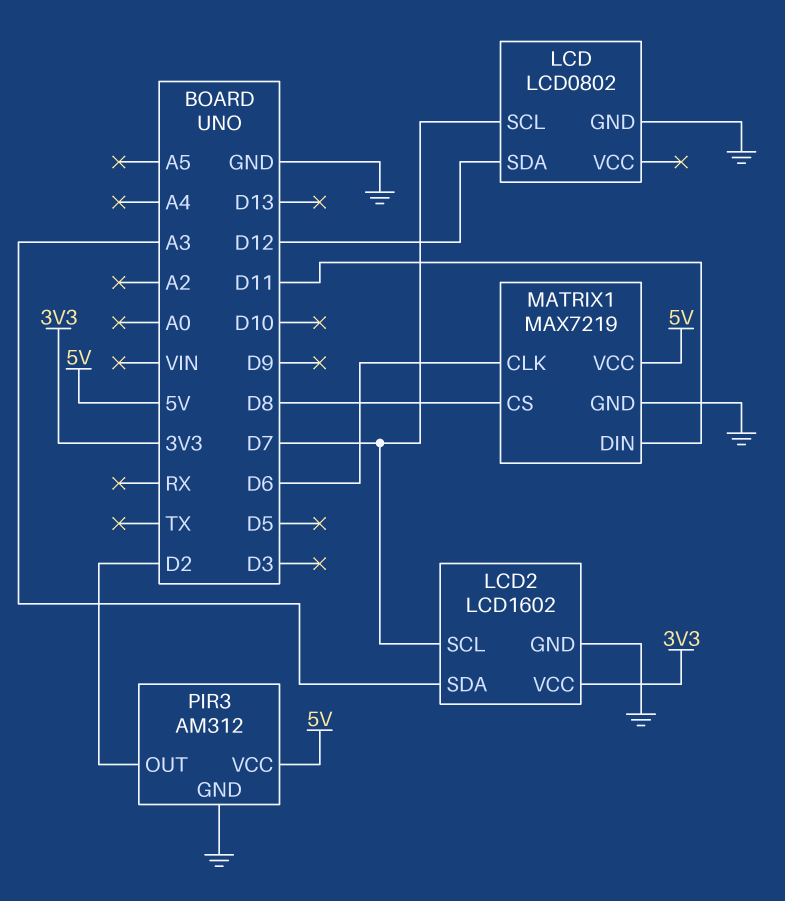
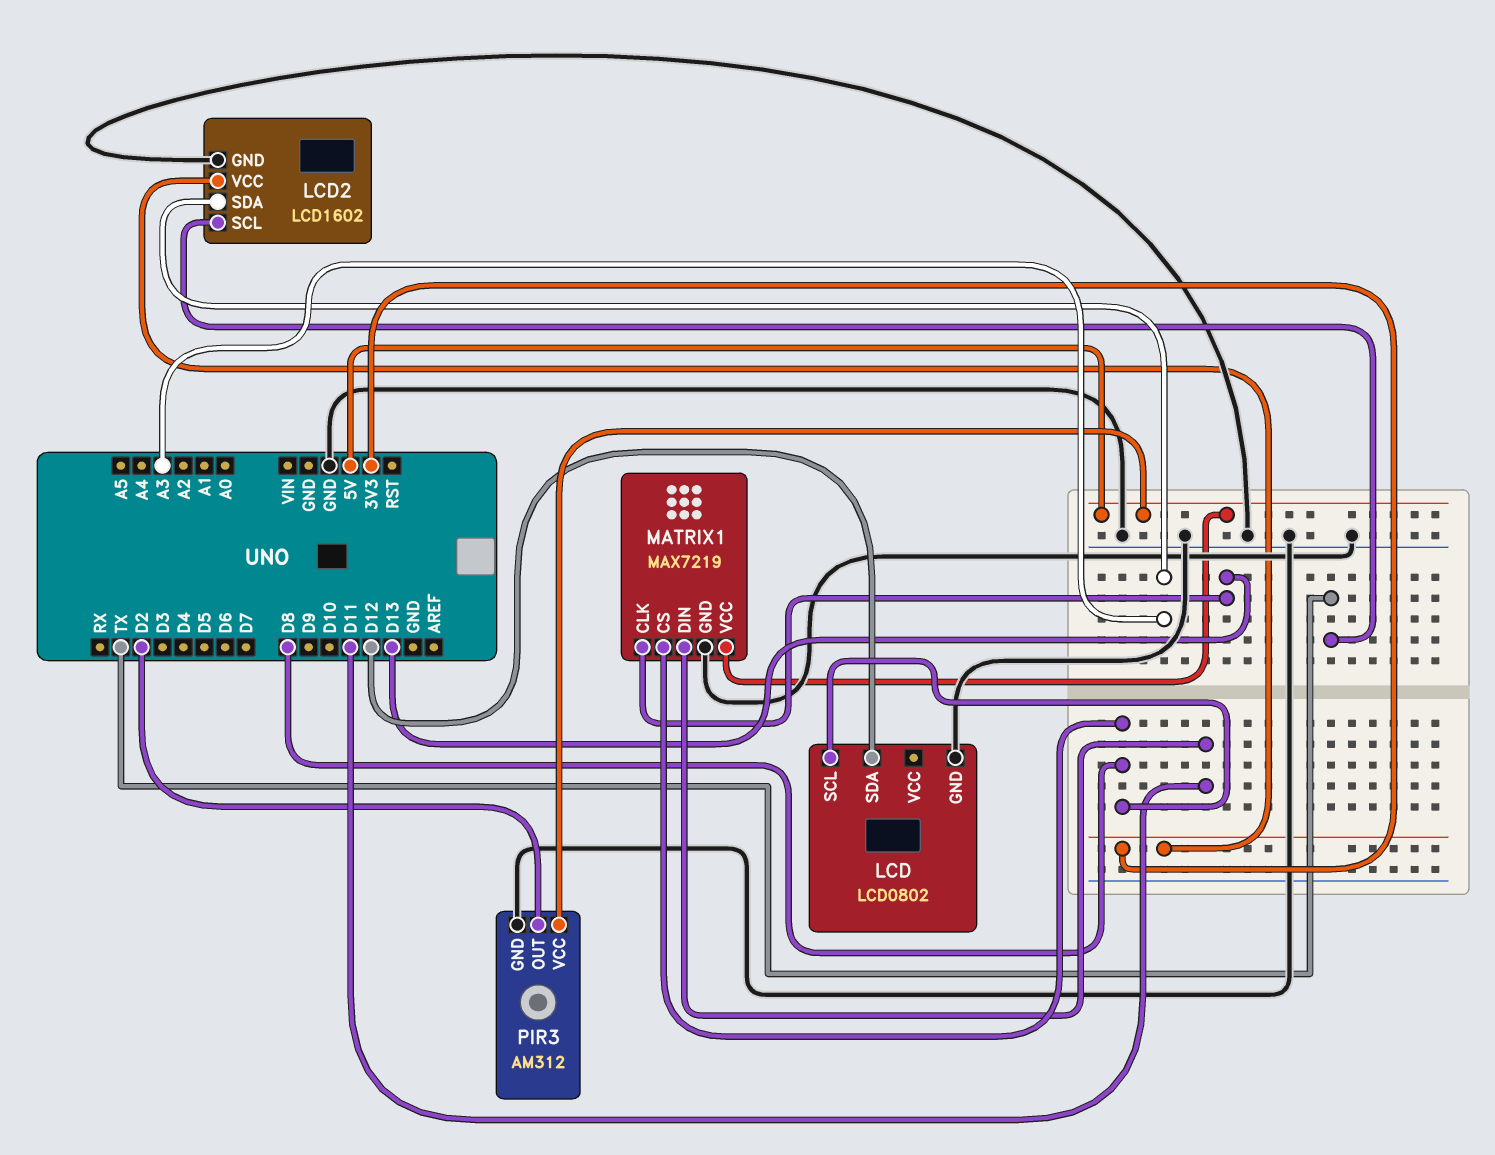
LCD pin SCL: D7 -> D8
LCD2 pin SCL: D7 -> TX
MATRIX1 pin CLK: D6 -> D13

